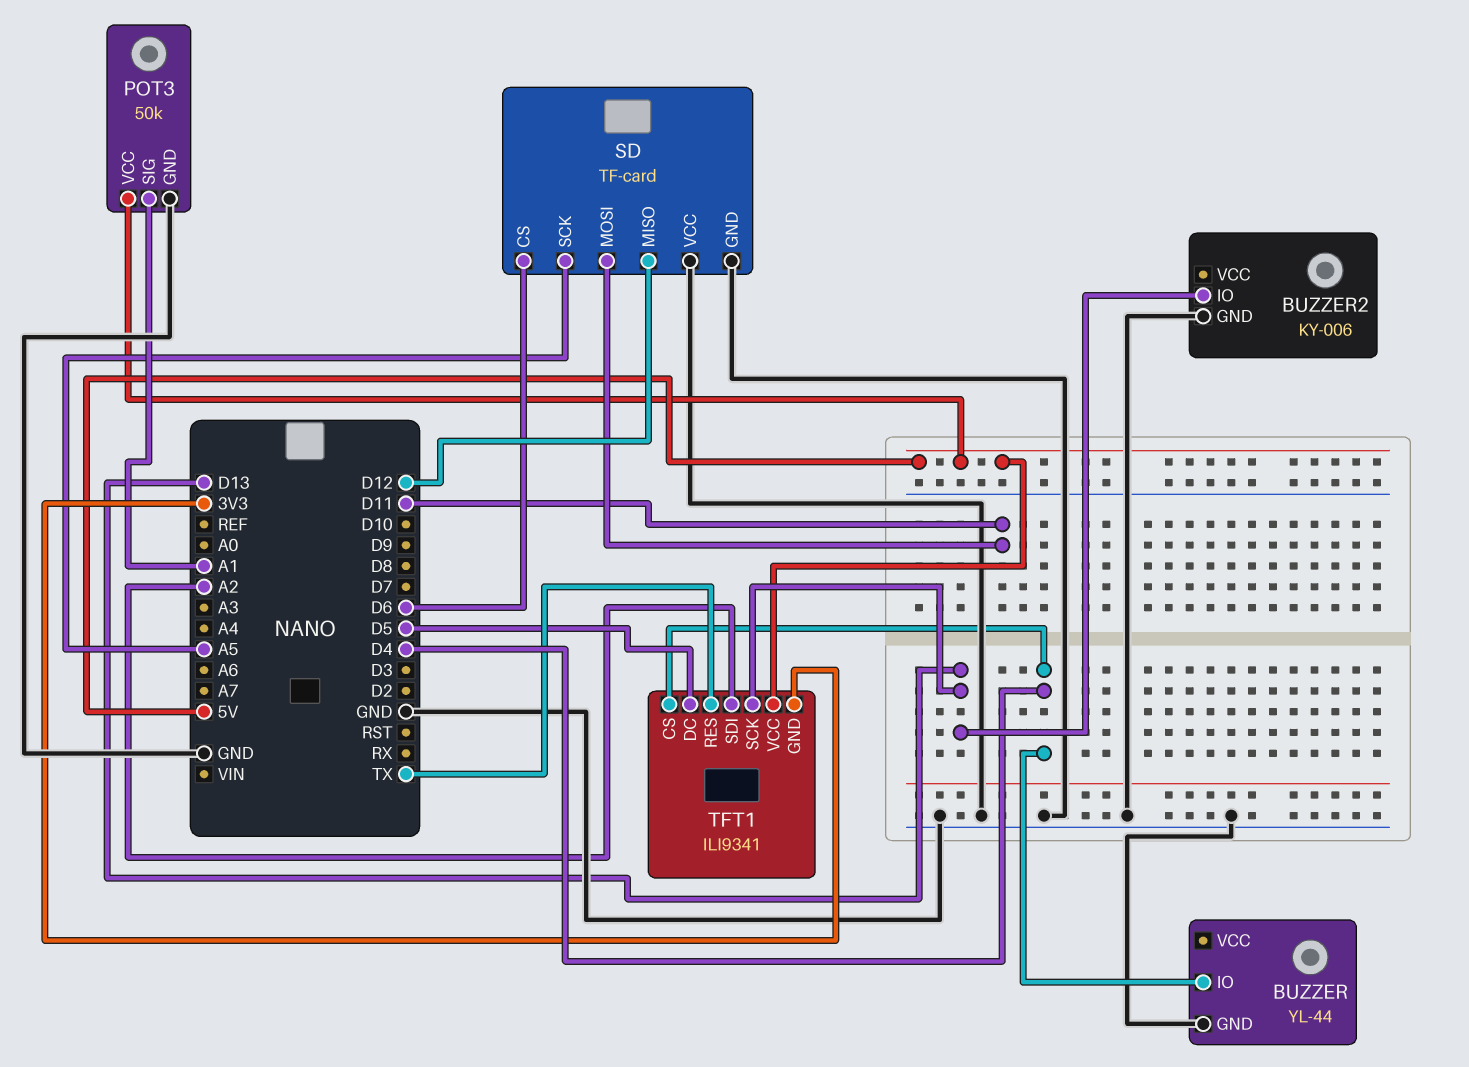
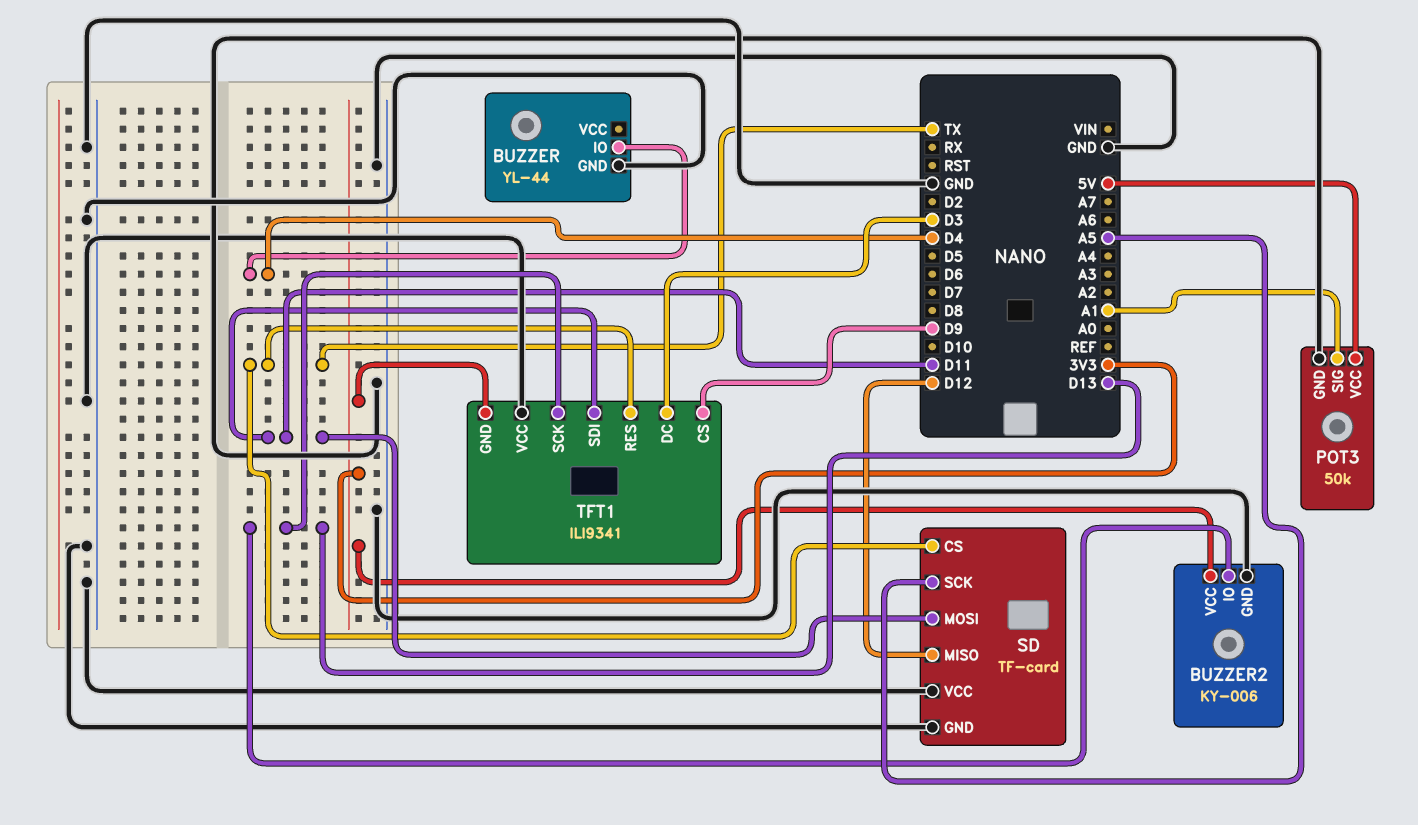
BUZZER2 pin VCC: none -> 3V3
SD pin CS: D6 -> TX
TFT1 pin CS: D4 -> D9
TFT1 pin DC: D5 -> D3
TFT1 pin SDI: A2 -> D11
TFT1 pin VCC: 5V -> GND

